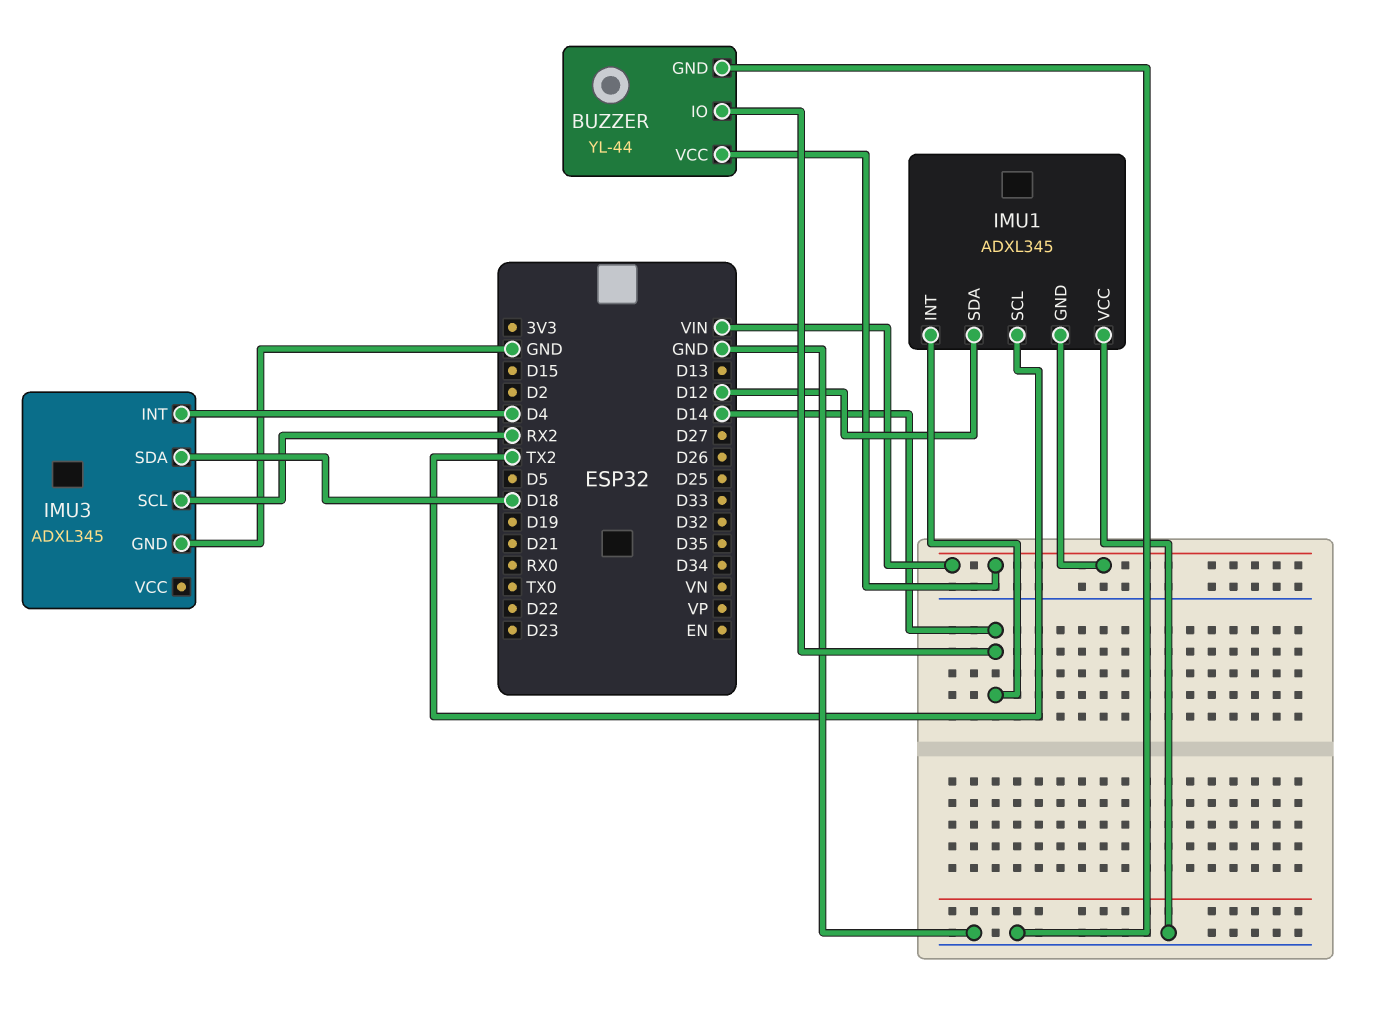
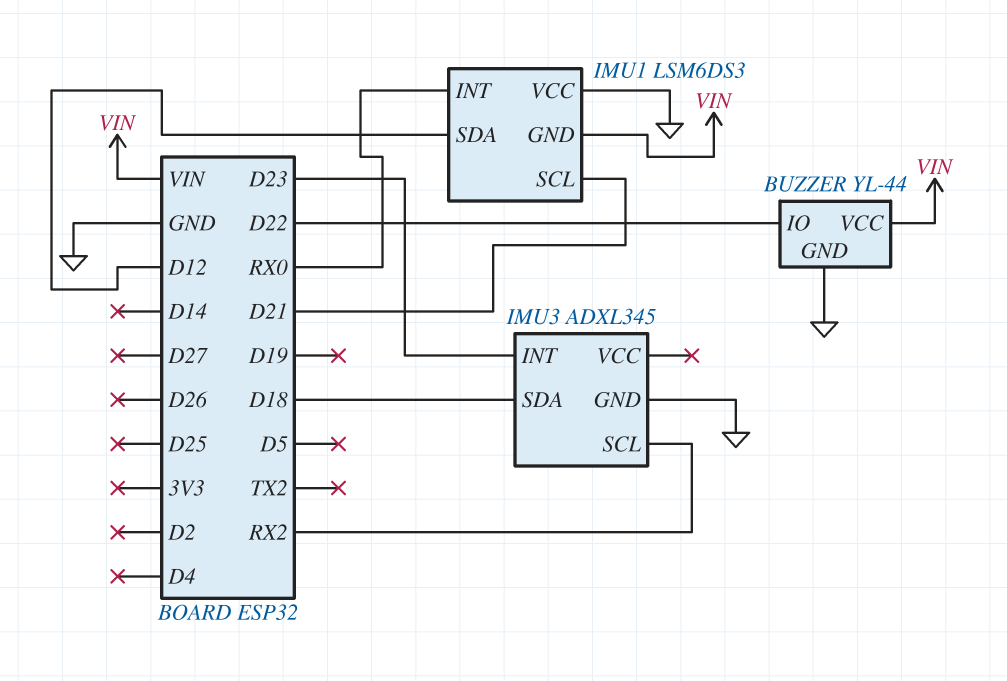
BUZZER pin IO: D14 -> D22
IMU1: ADXL345 -> LSM6DS3
IMU1 pin INT: D14 -> RX0
IMU1 pin SCL: TX2 -> D21
IMU3 pin INT: D4 -> D23

